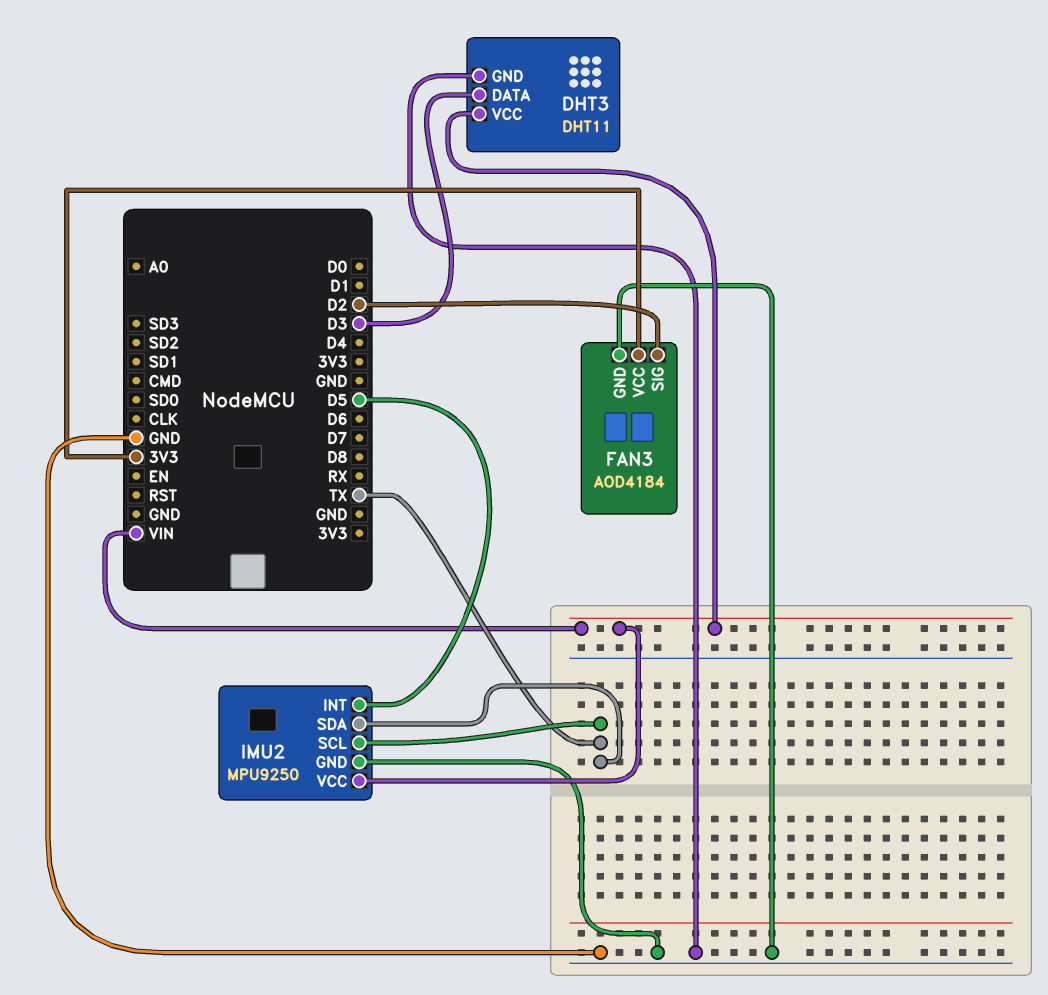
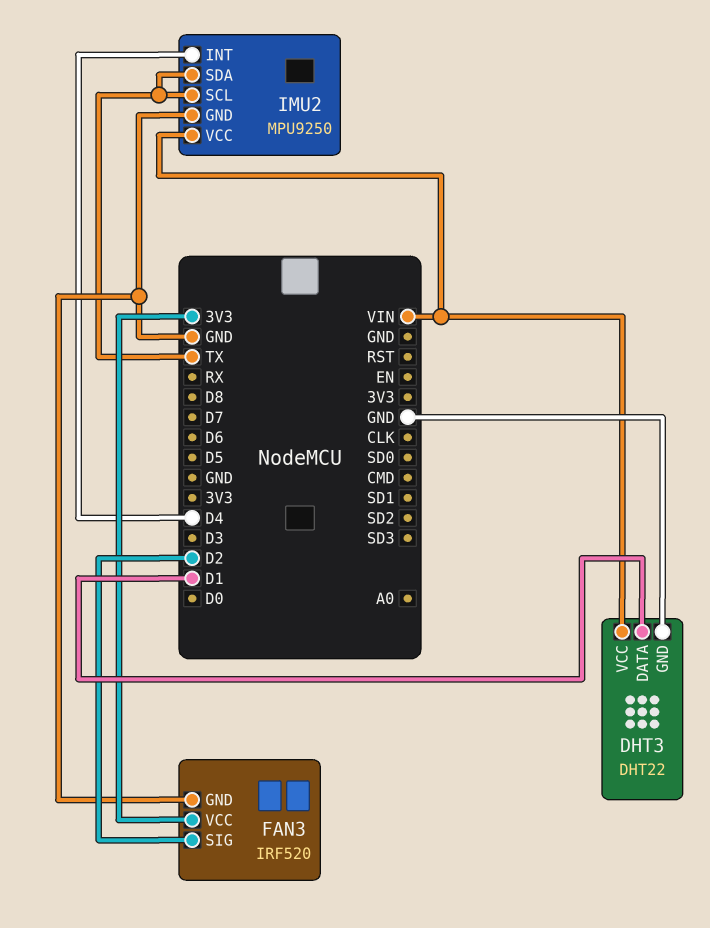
DHT3: DHT11 -> DHT22
DHT3 pin DATA: D3 -> D1
FAN3: AOD4184 -> IRF520
IMU2 pin INT: D5 -> D4

